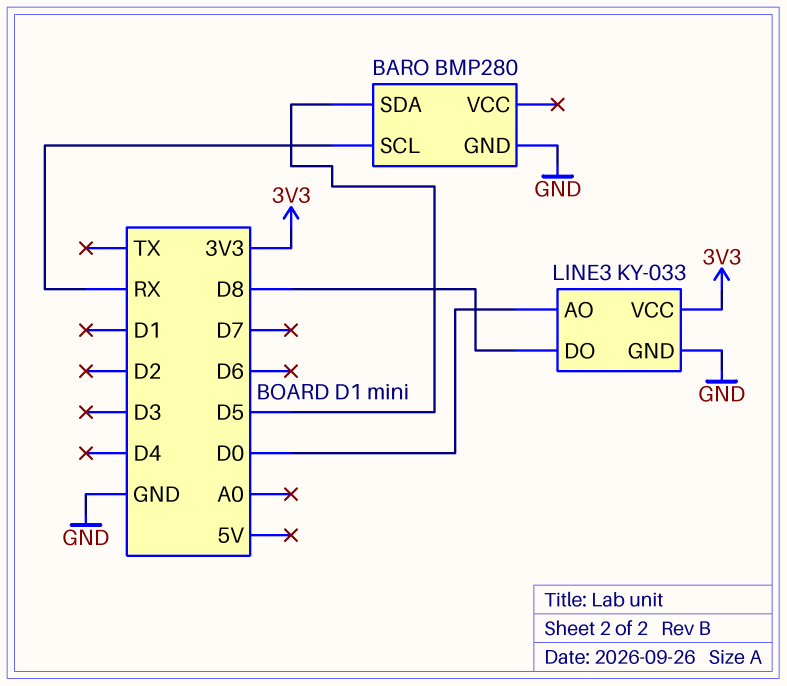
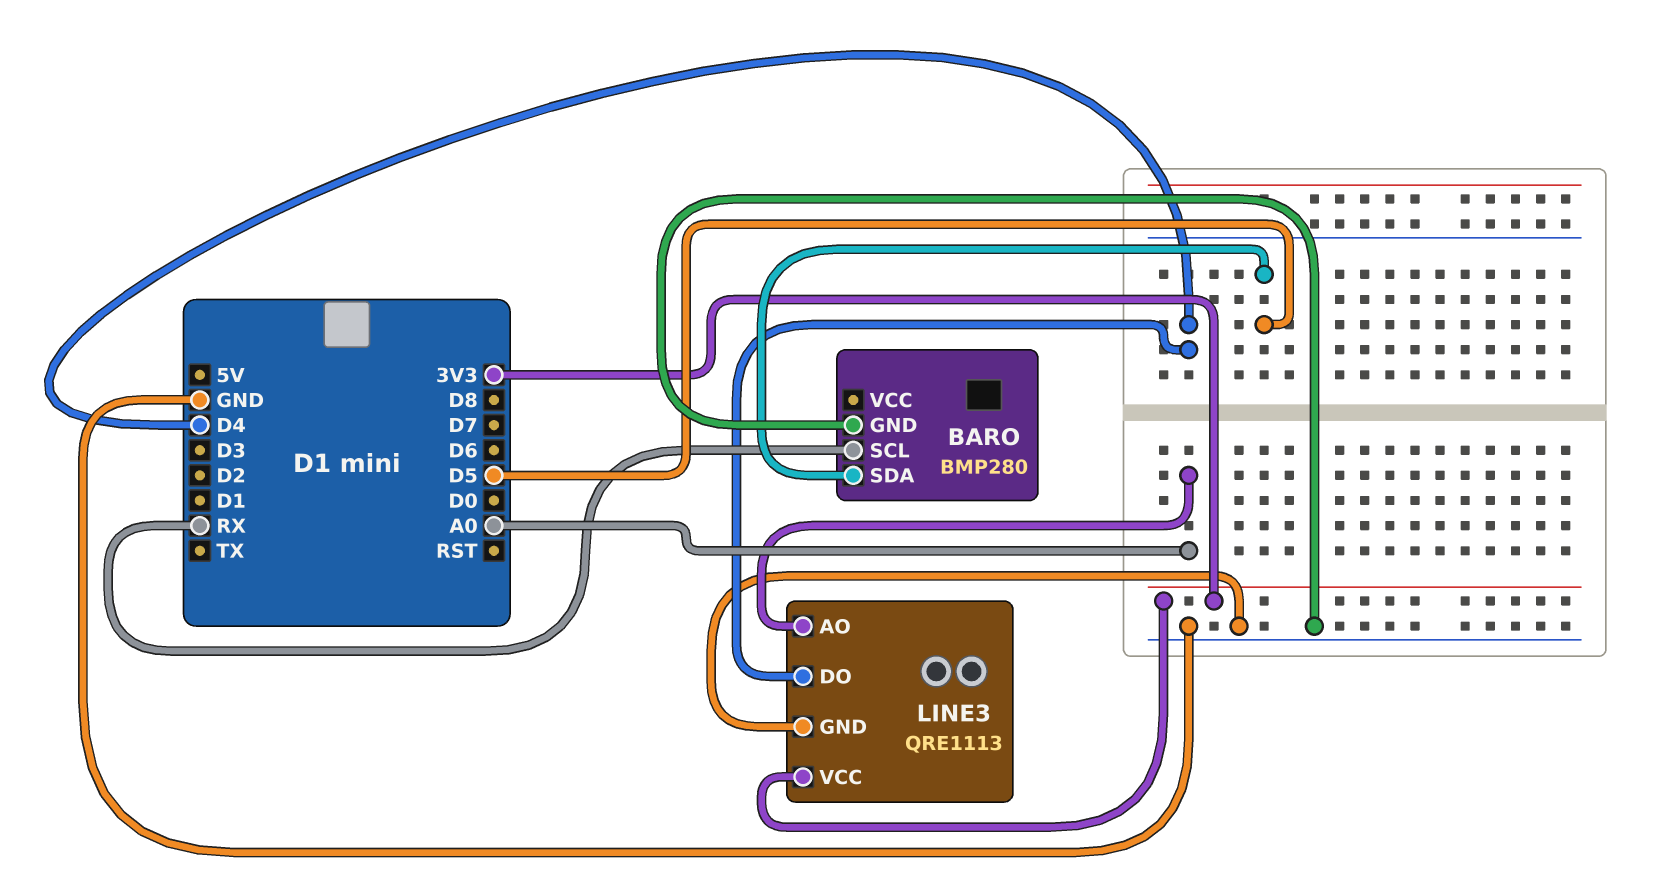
LINE3: KY-033 -> QRE1113
LINE3 pin AO: D0 -> A0
LINE3 pin DO: D8 -> D4

